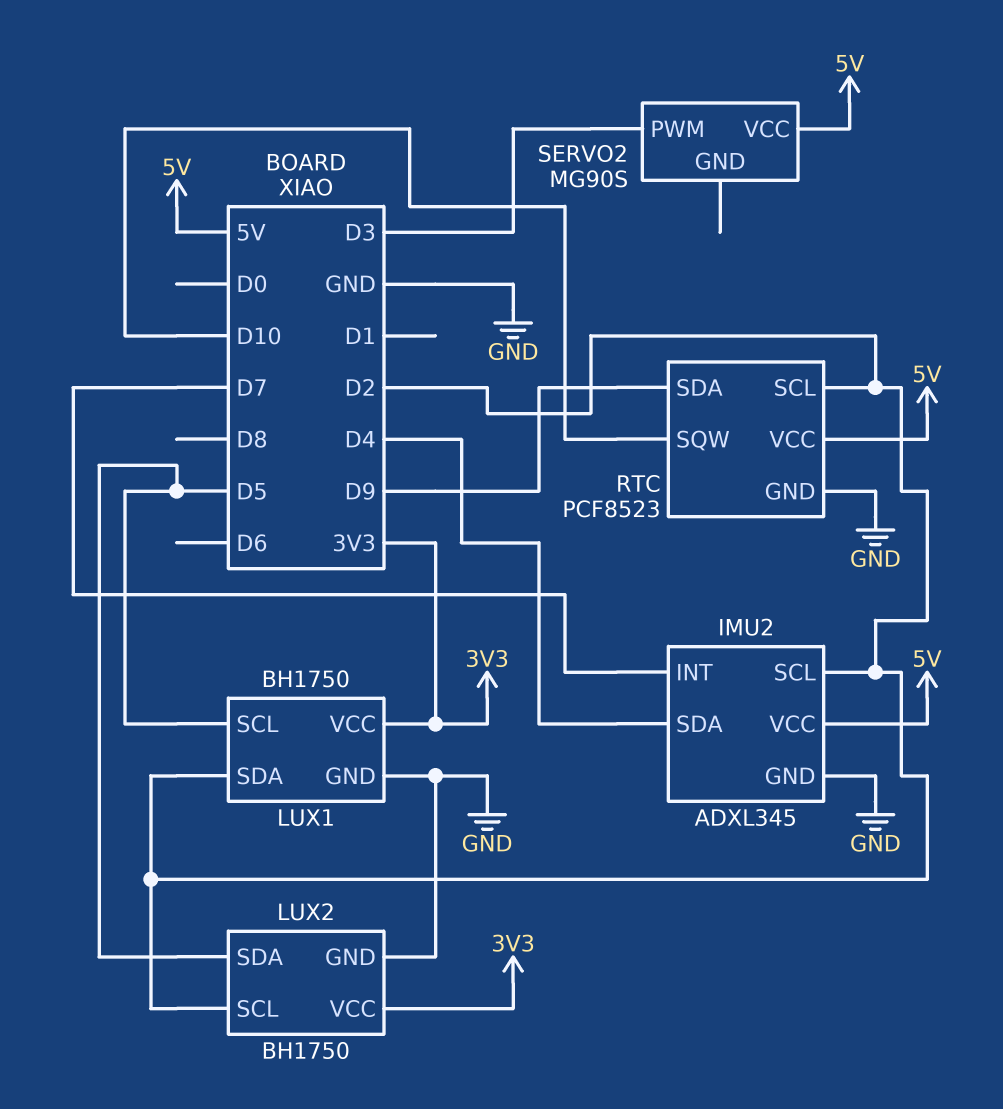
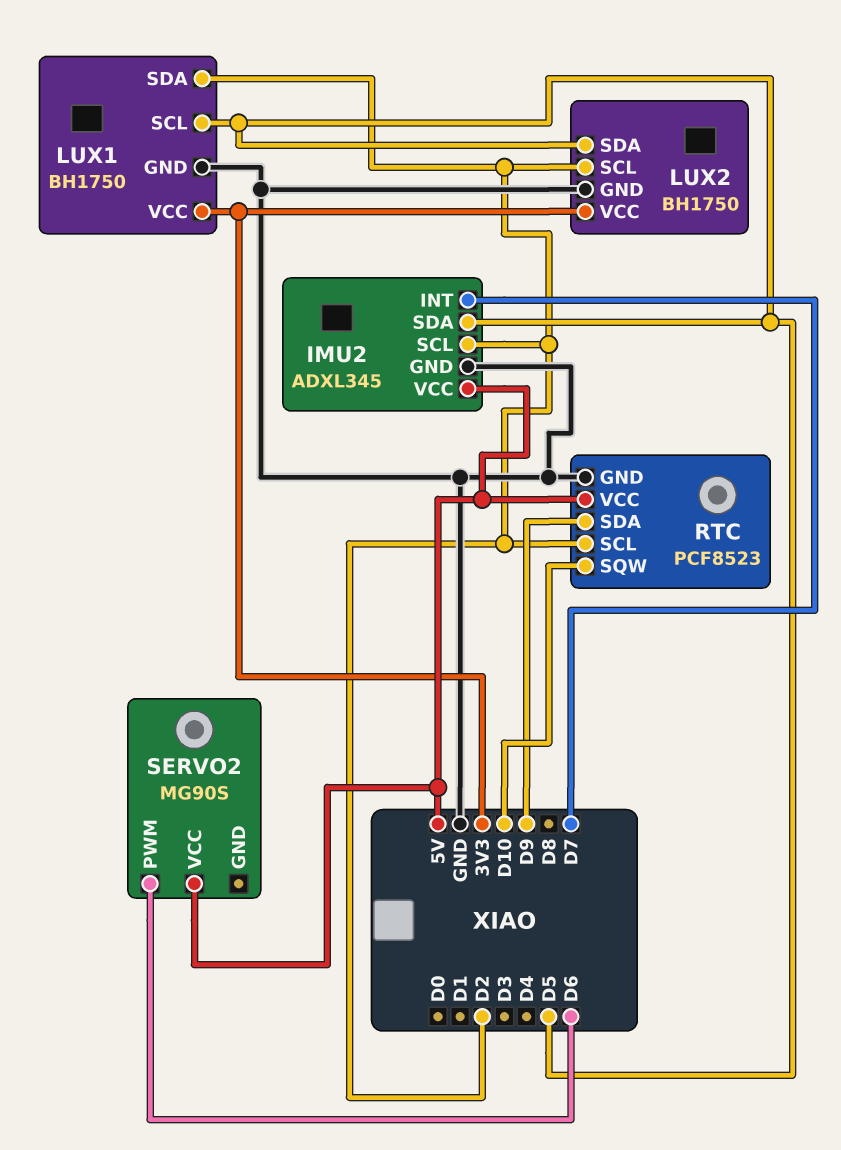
IMU2 pin SDA: D4 -> D5
SERVO2 pin PWM: D3 -> D6

